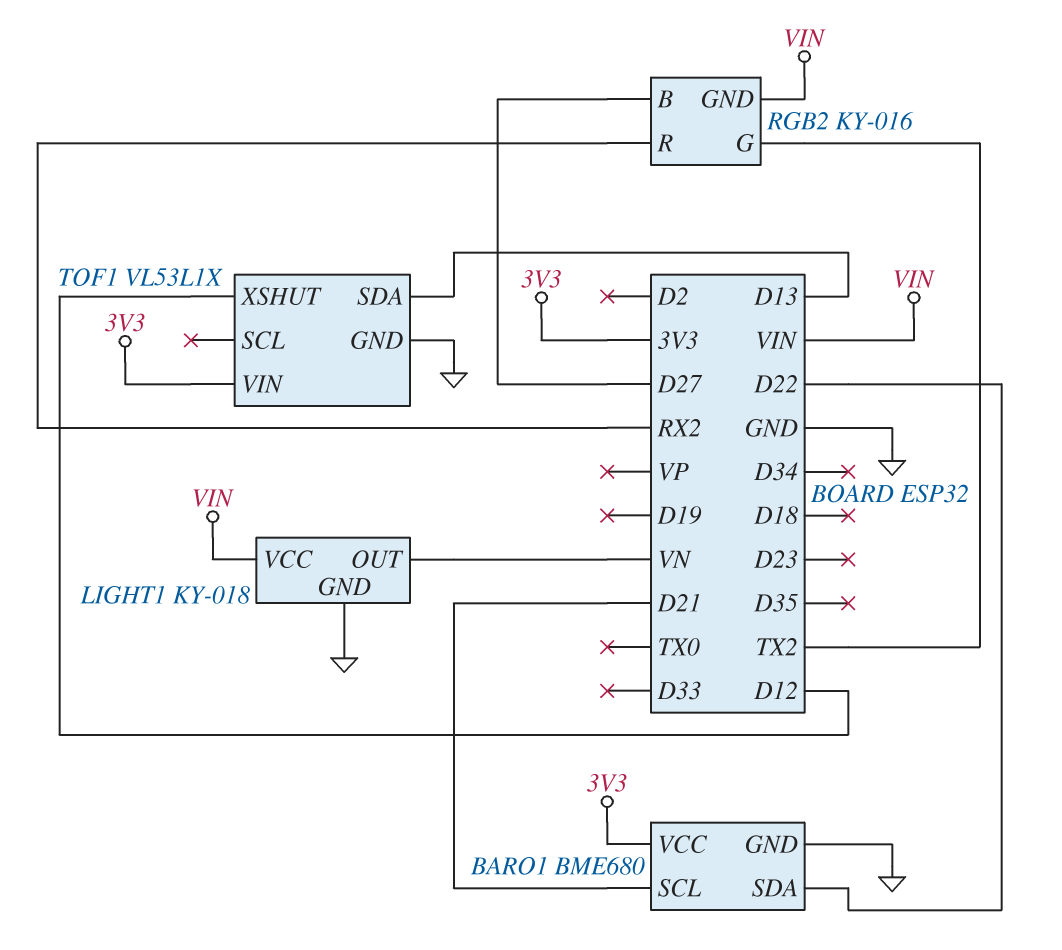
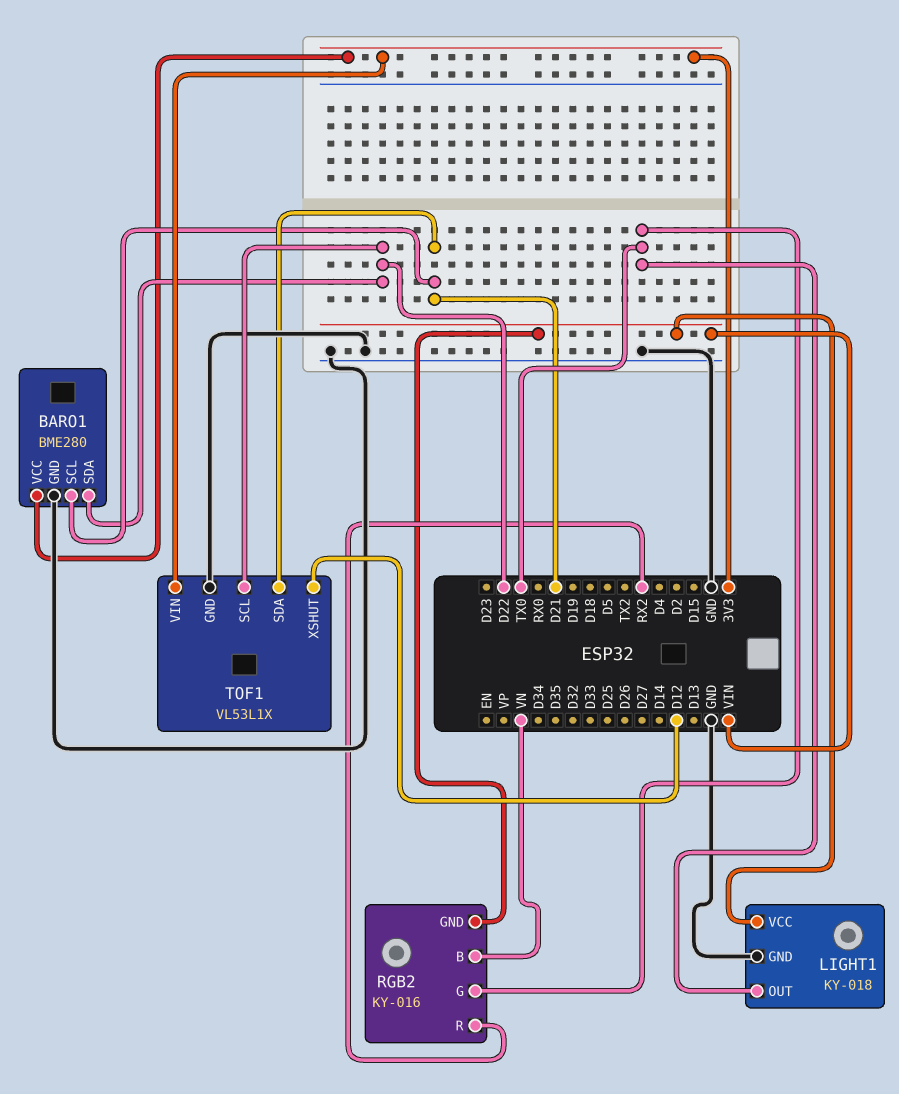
BARO1: BME680 -> BME280
LIGHT1 pin OUT: VN -> TX0
RGB2 pin B: D27 -> VN
RGB2 pin G: TX2 -> TX0
TOF1 pin SCL: none -> D22
TOF1 pin SDA: D13 -> D21

